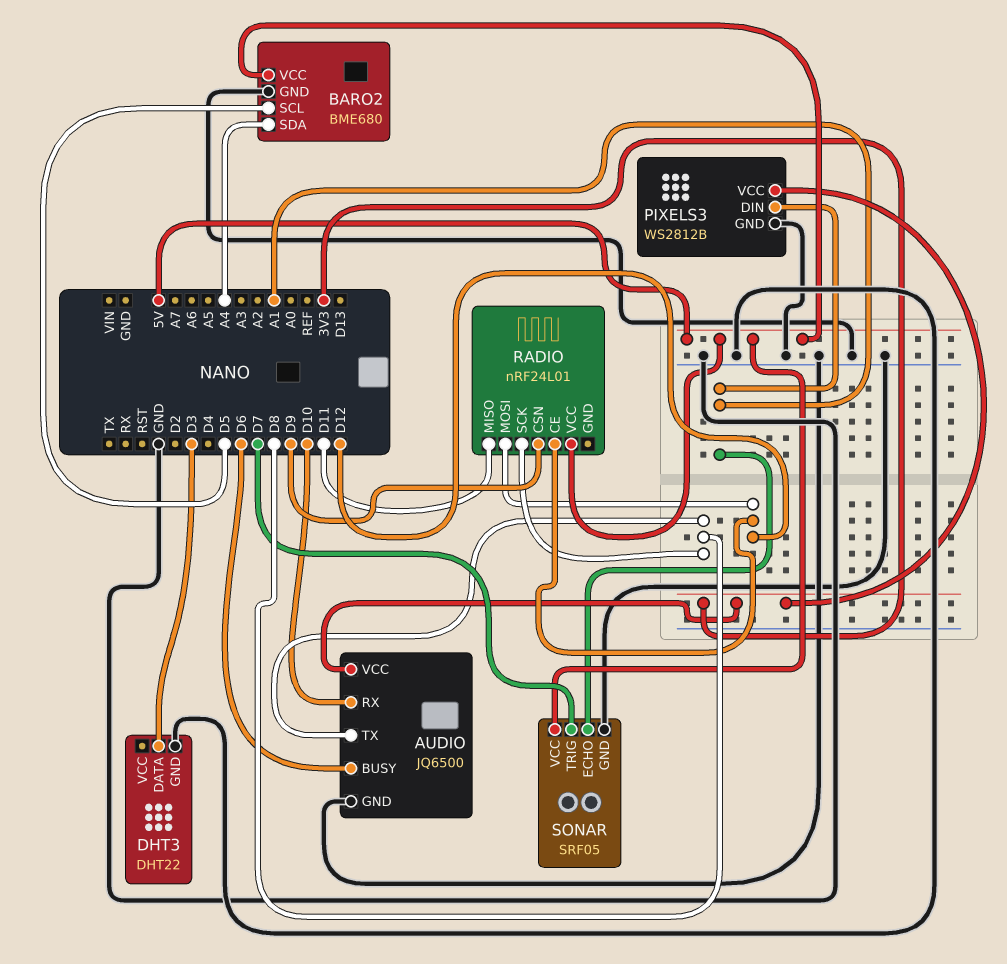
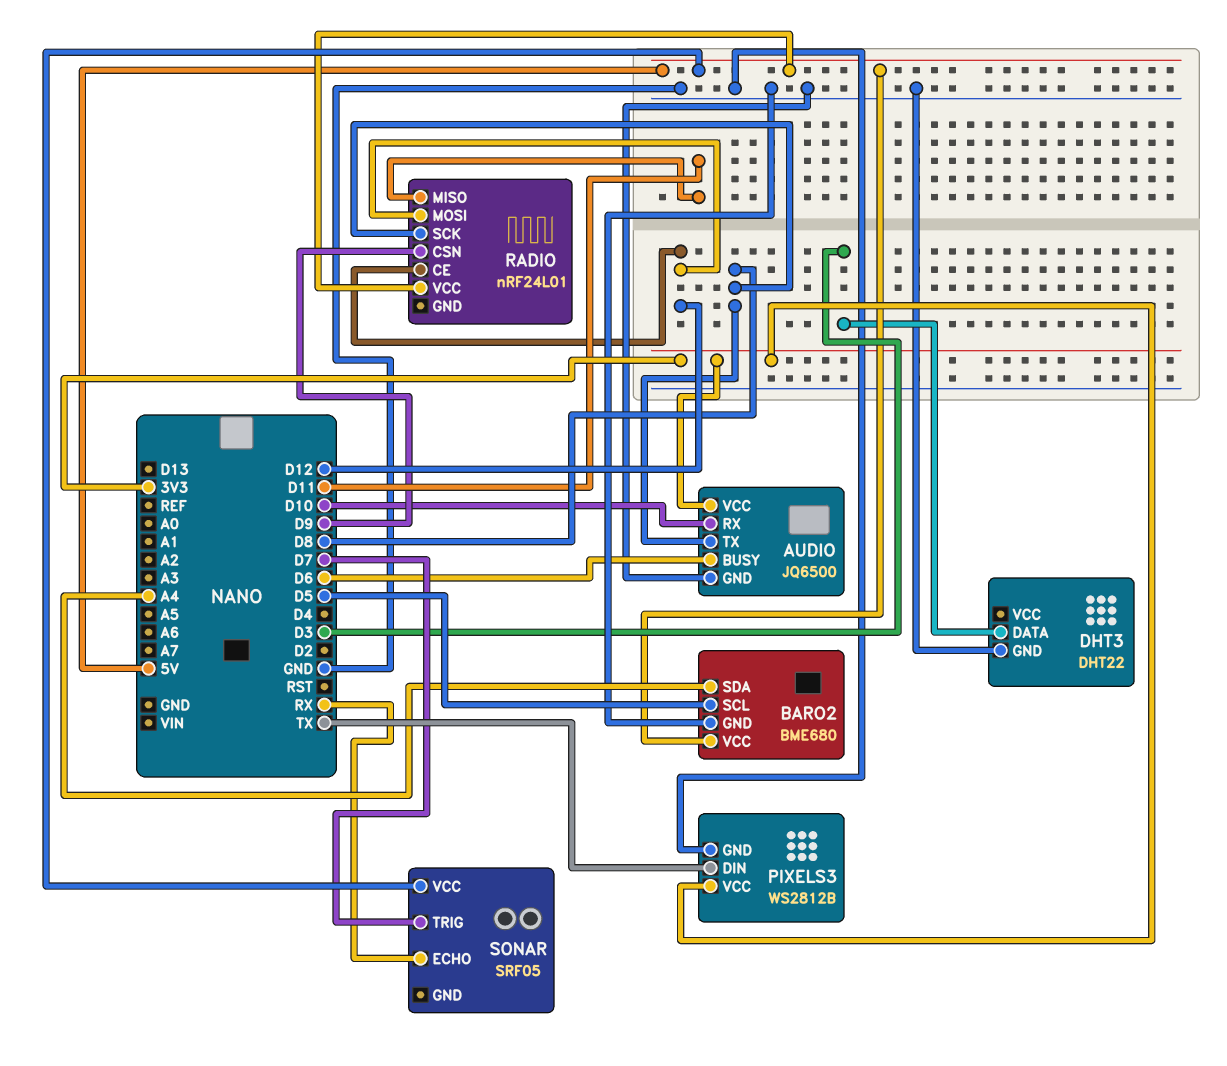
PIXELS3 pin DIN: A1 -> TX
SONAR pin ECHO: A1 -> RX
SONAR pin GND: GND -> none

